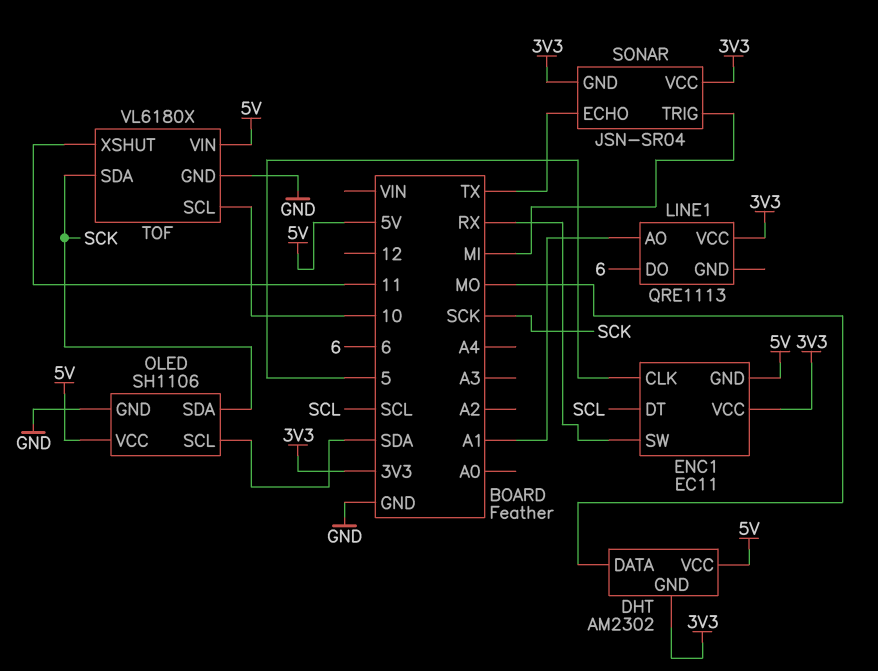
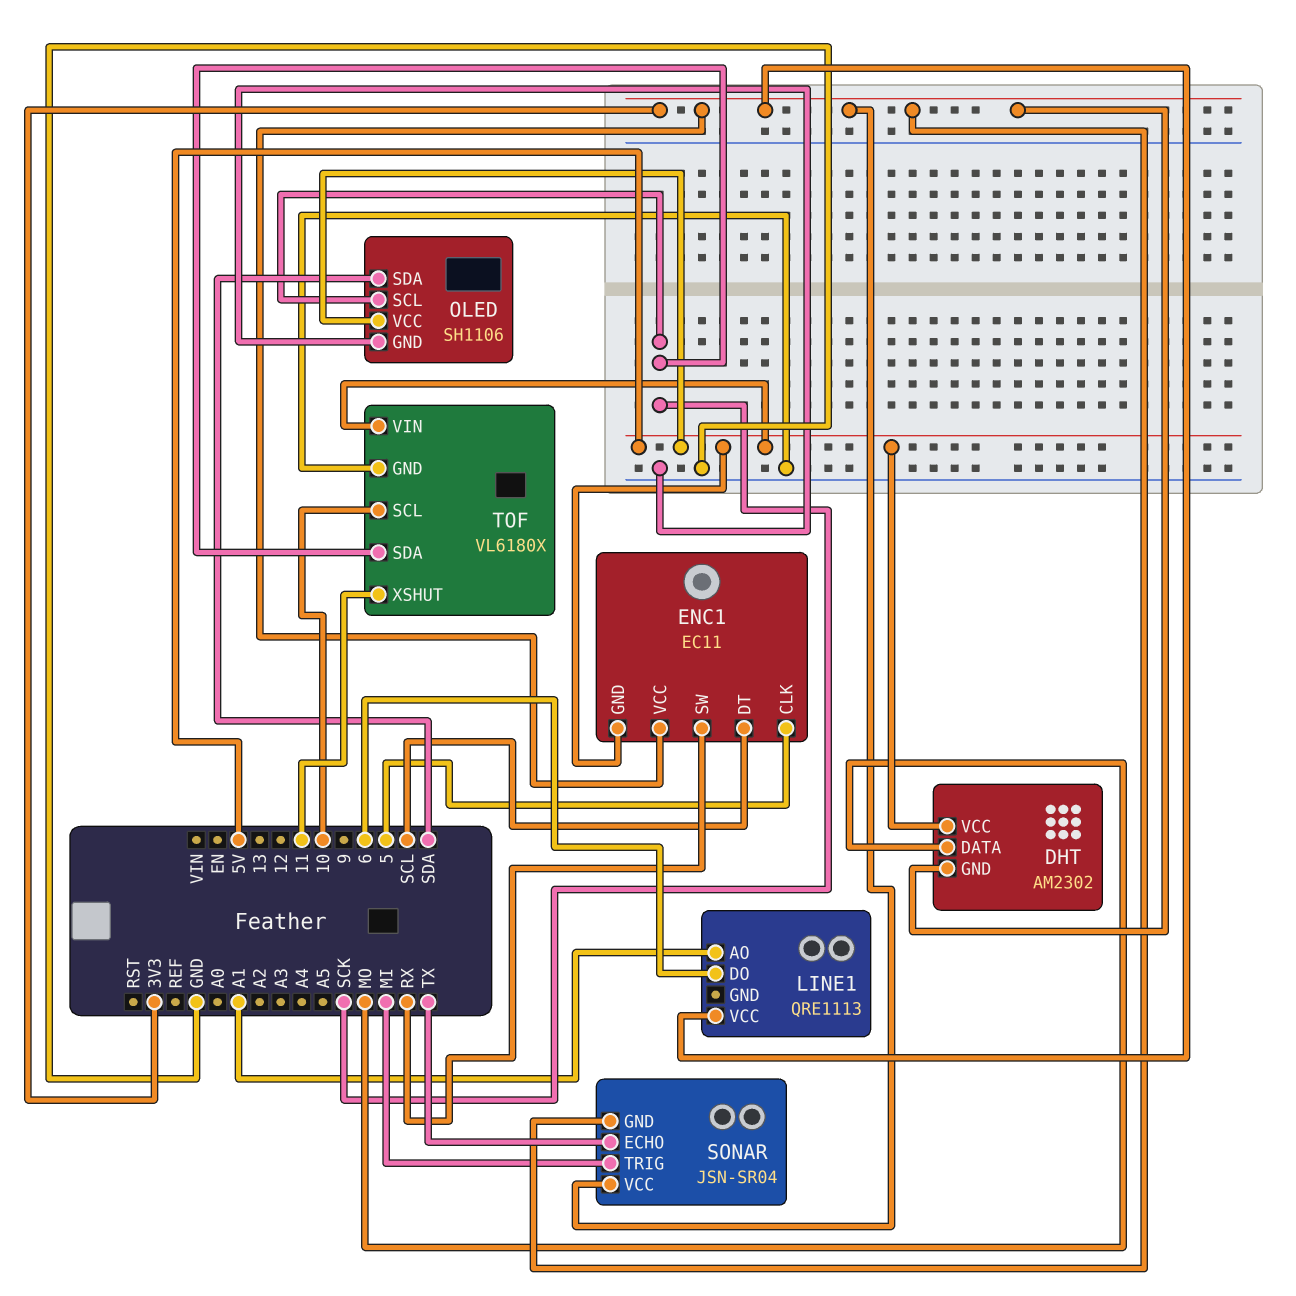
OLED pin SCL: SDA -> SCK
OLED pin SDA: SCK -> SDA

